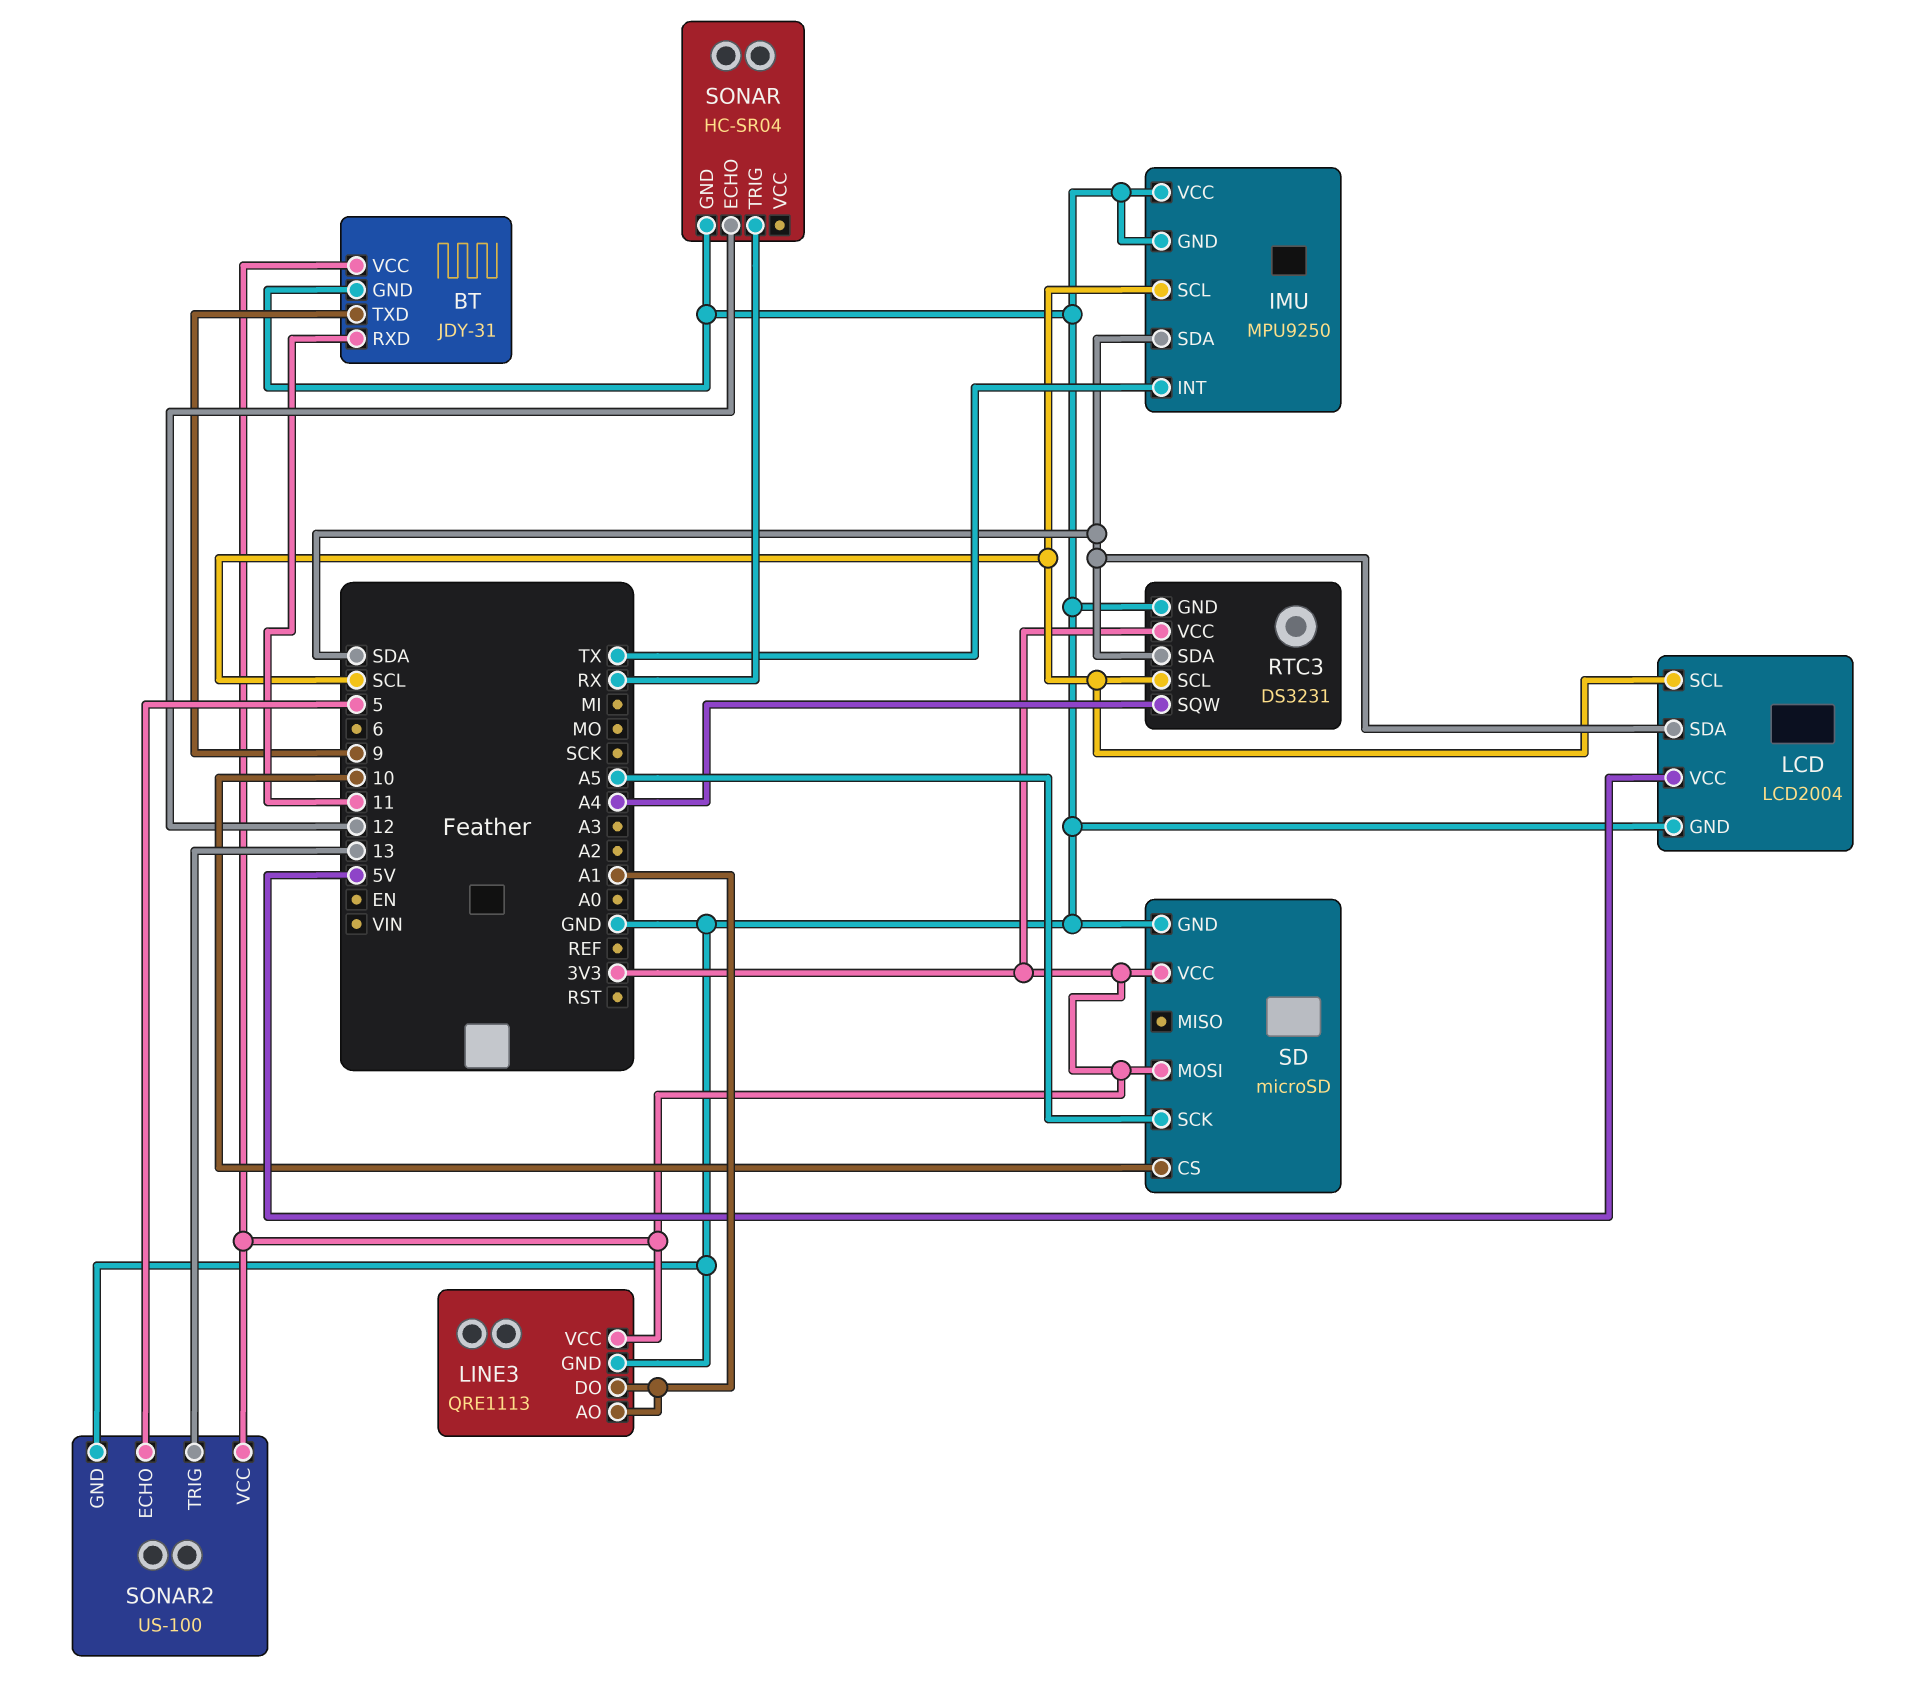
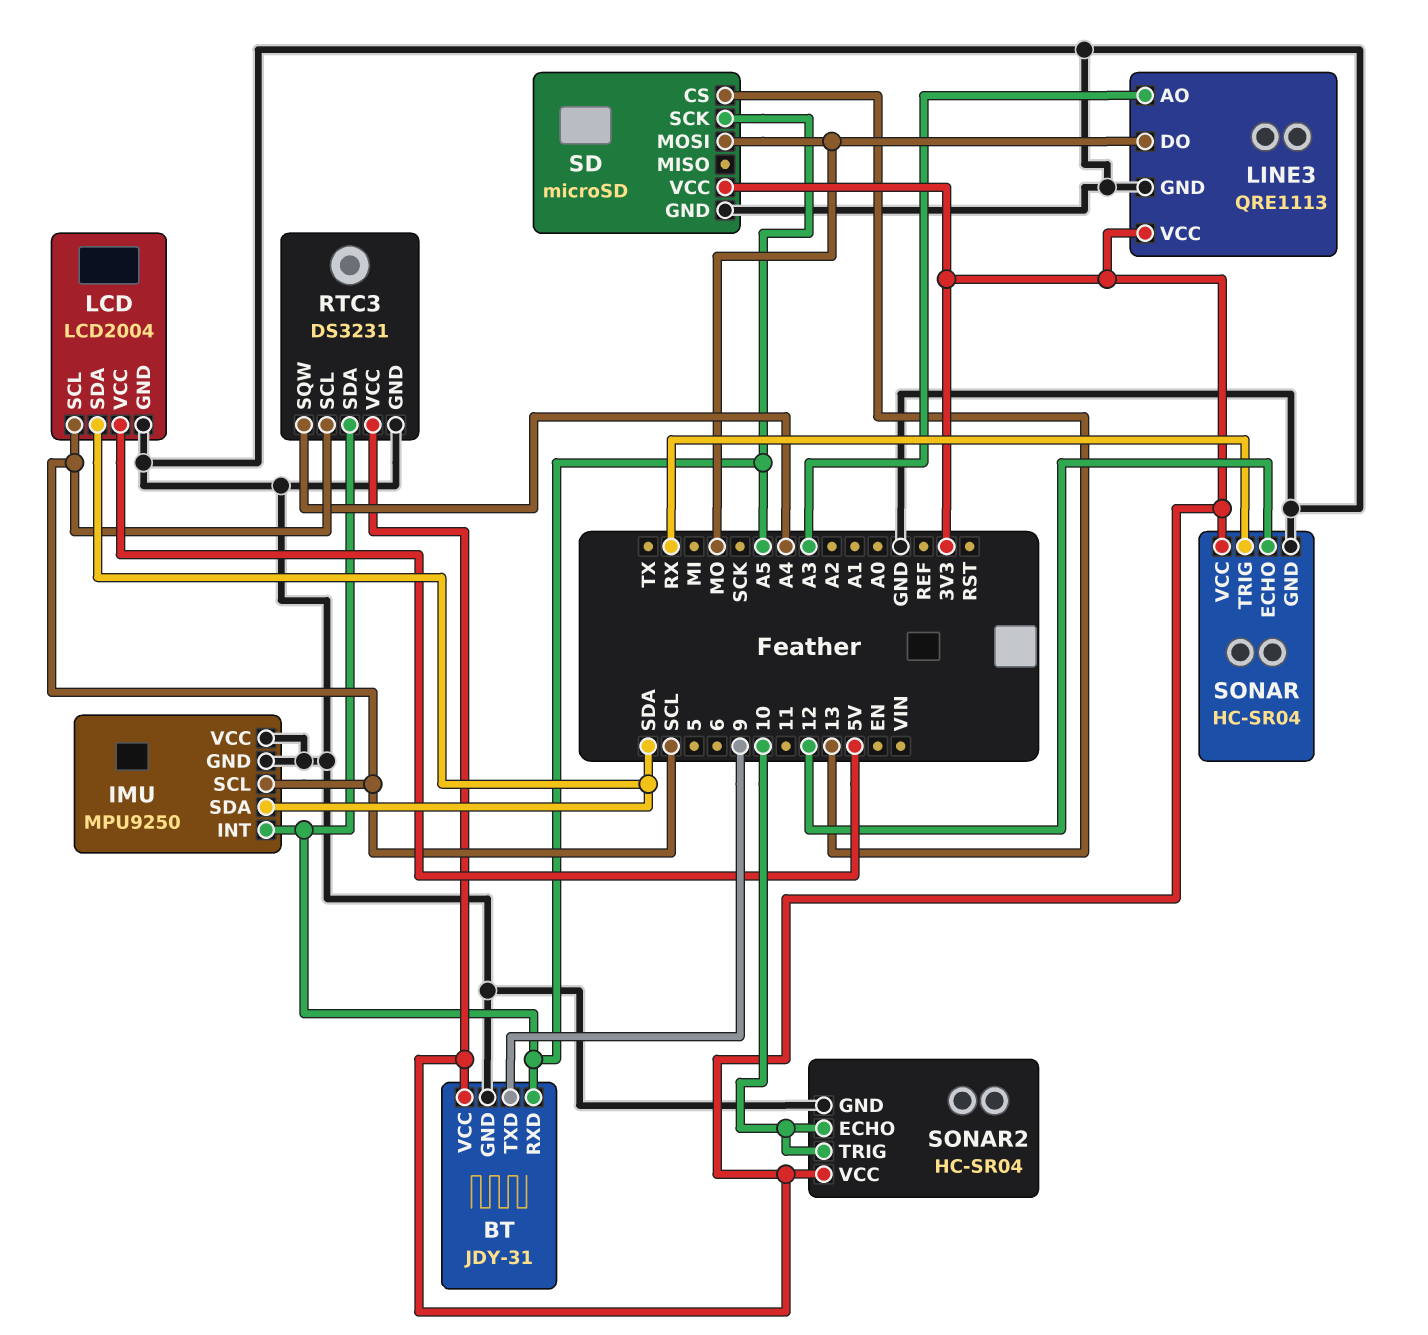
BT pin RXD: 11 -> A5
IMU pin INT: TX -> A5
LINE3 pin AO: A1 -> A3
LINE3 pin DO: A1 -> MO
RTC3 pin SDA: SDA -> A5
SD pin CS: 10 -> 13
SD pin MOSI: 3V3 -> MO
SONAR pin VCC: none -> 3V3
SONAR2: US-100 -> HC-SR04
SONAR2 pin ECHO: 5 -> 10
SONAR2 pin TRIG: 13 -> 10

